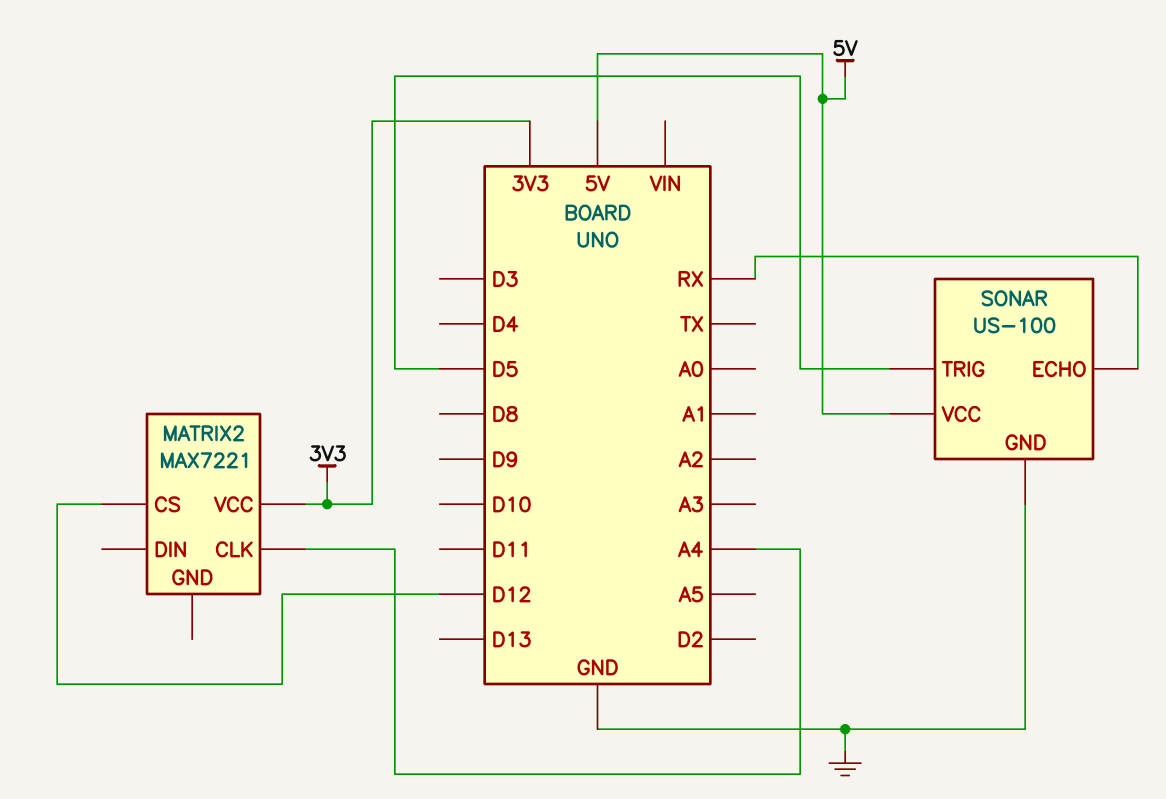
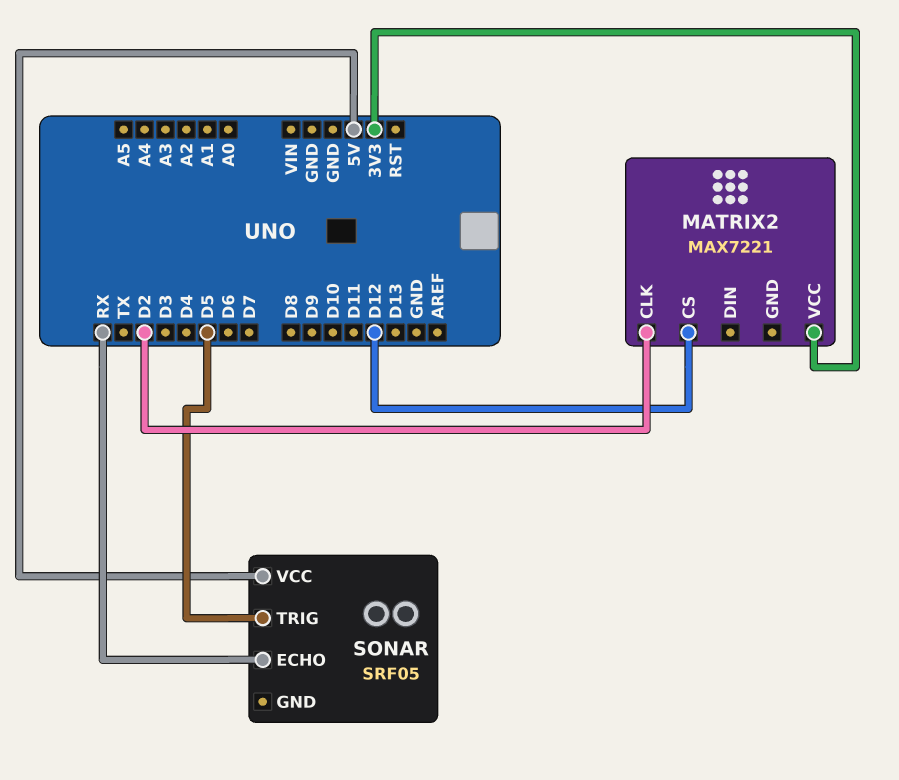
MATRIX2 pin CLK: A4 -> D2
SONAR: US-100 -> SRF05
SONAR pin GND: GND -> none

